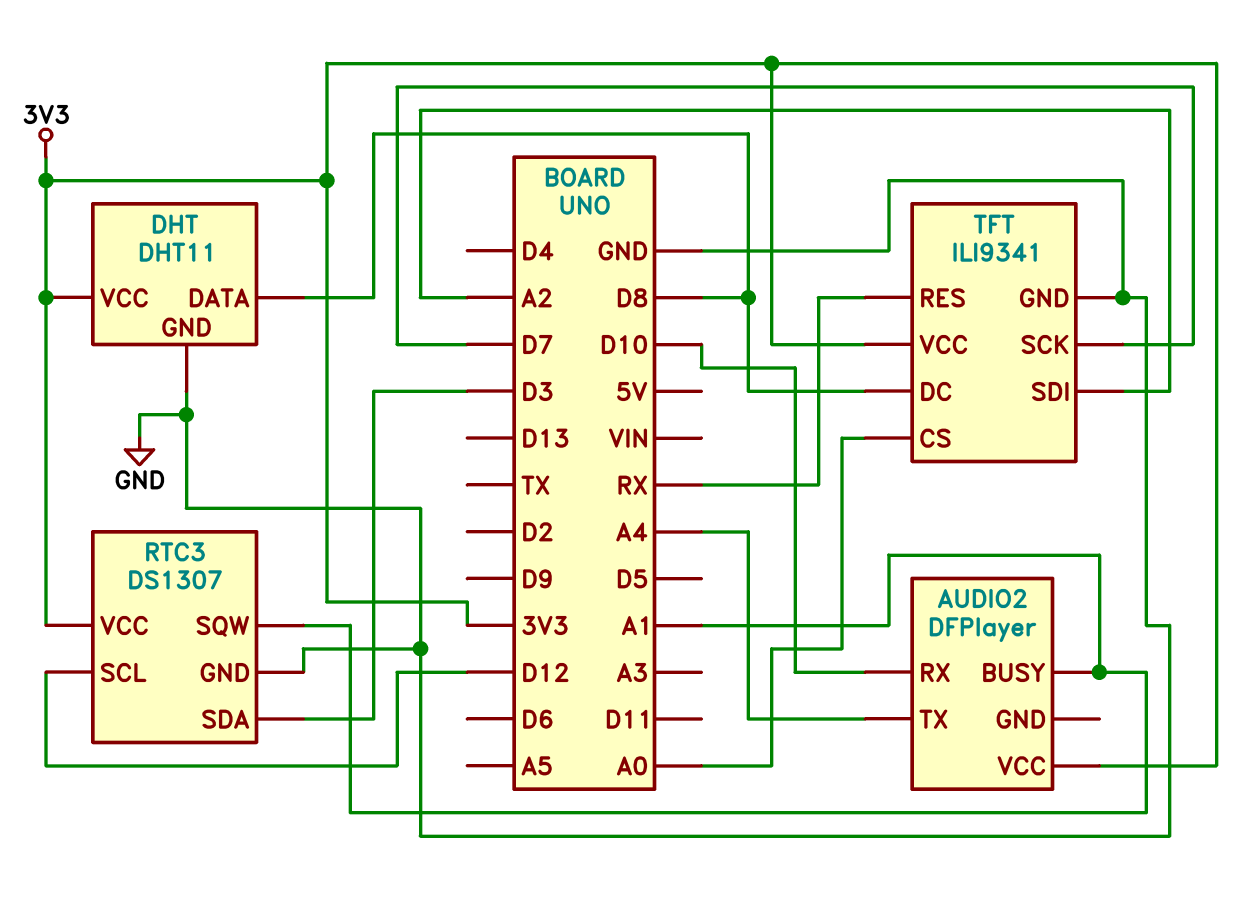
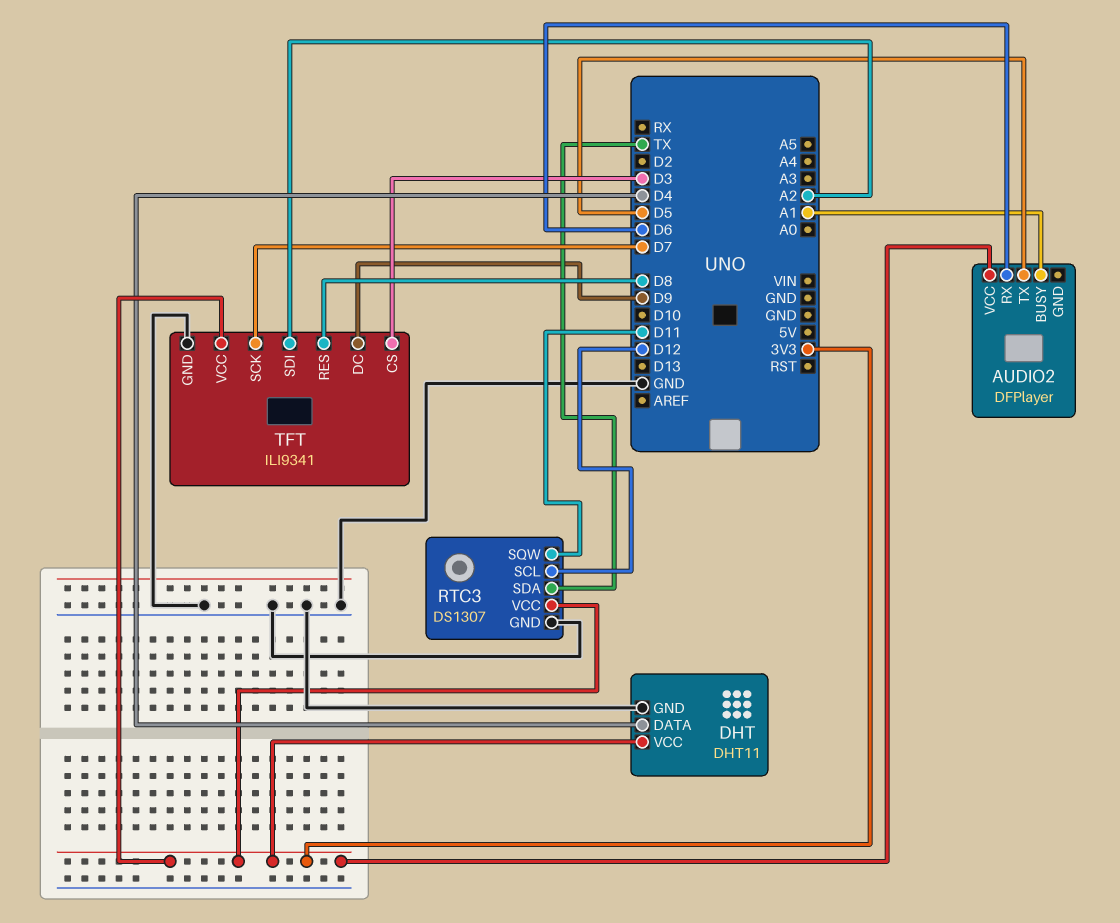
AUDIO2 pin RX: D10 -> D6
AUDIO2 pin TX: A4 -> D5
DHT pin DATA: D8 -> D4
RTC3 pin SDA: D3 -> TX
RTC3 pin SQW: A1 -> D11
TFT pin CS: A0 -> D3
TFT pin DC: D8 -> D9
TFT pin RES: RX -> D8

